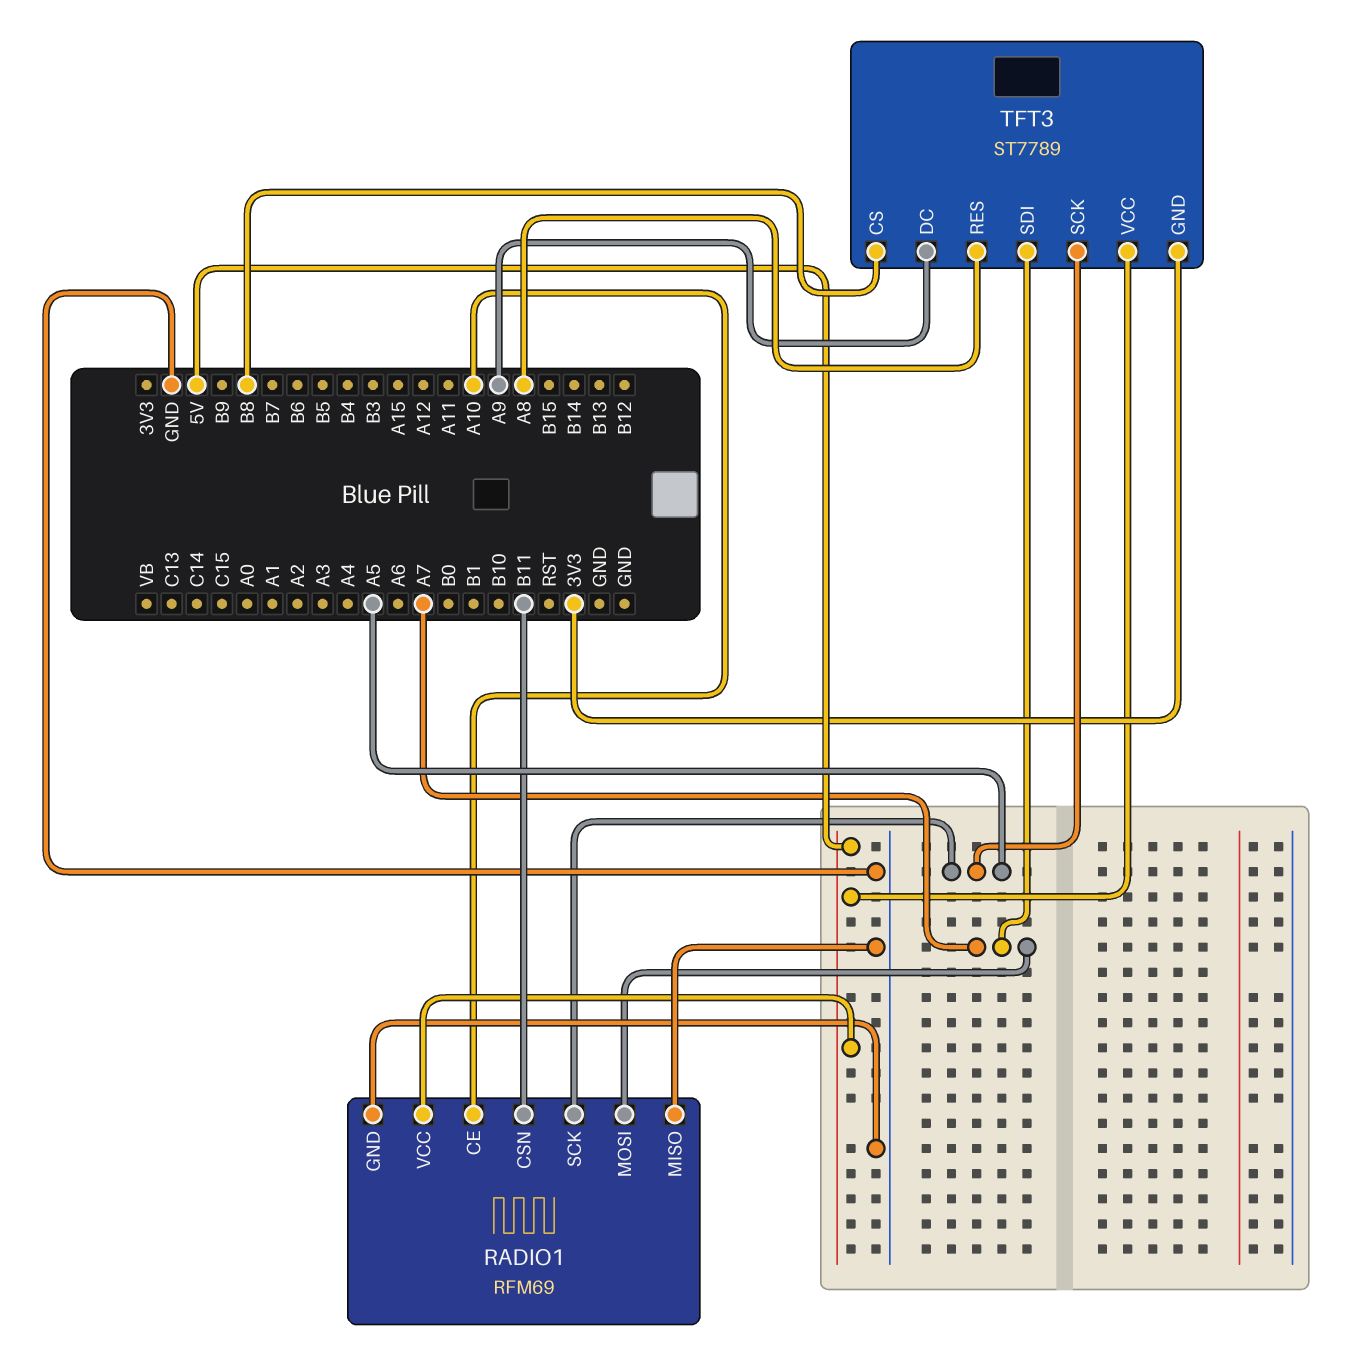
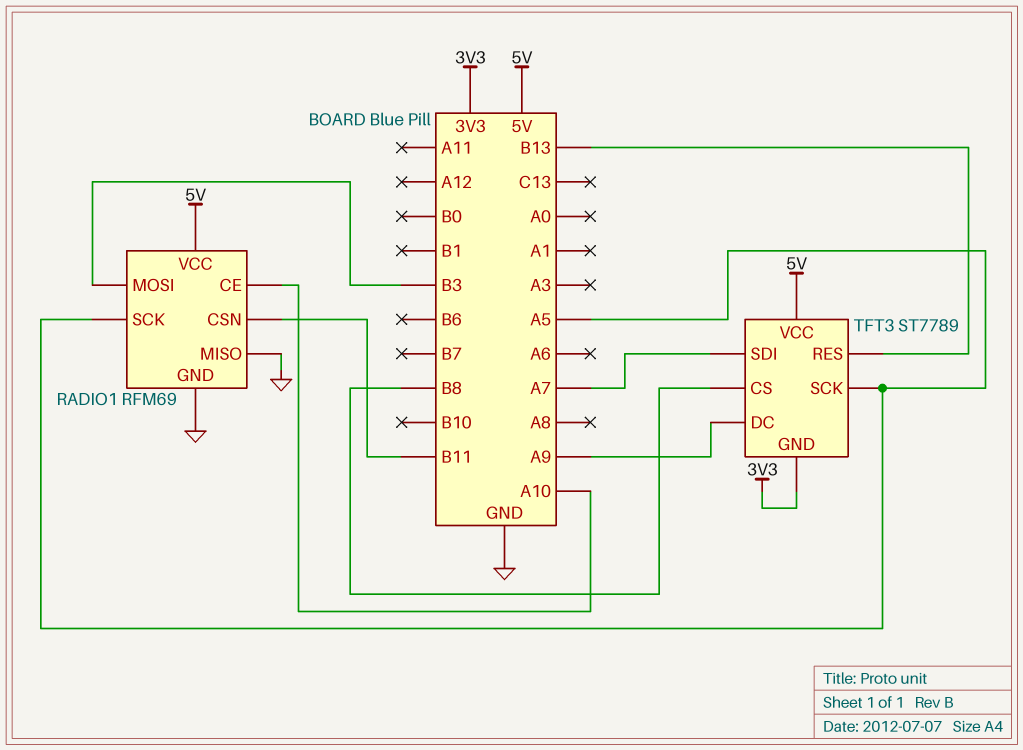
RADIO1 pin MOSI: A7 -> B3
TFT3 pin RES: A8 -> B13

